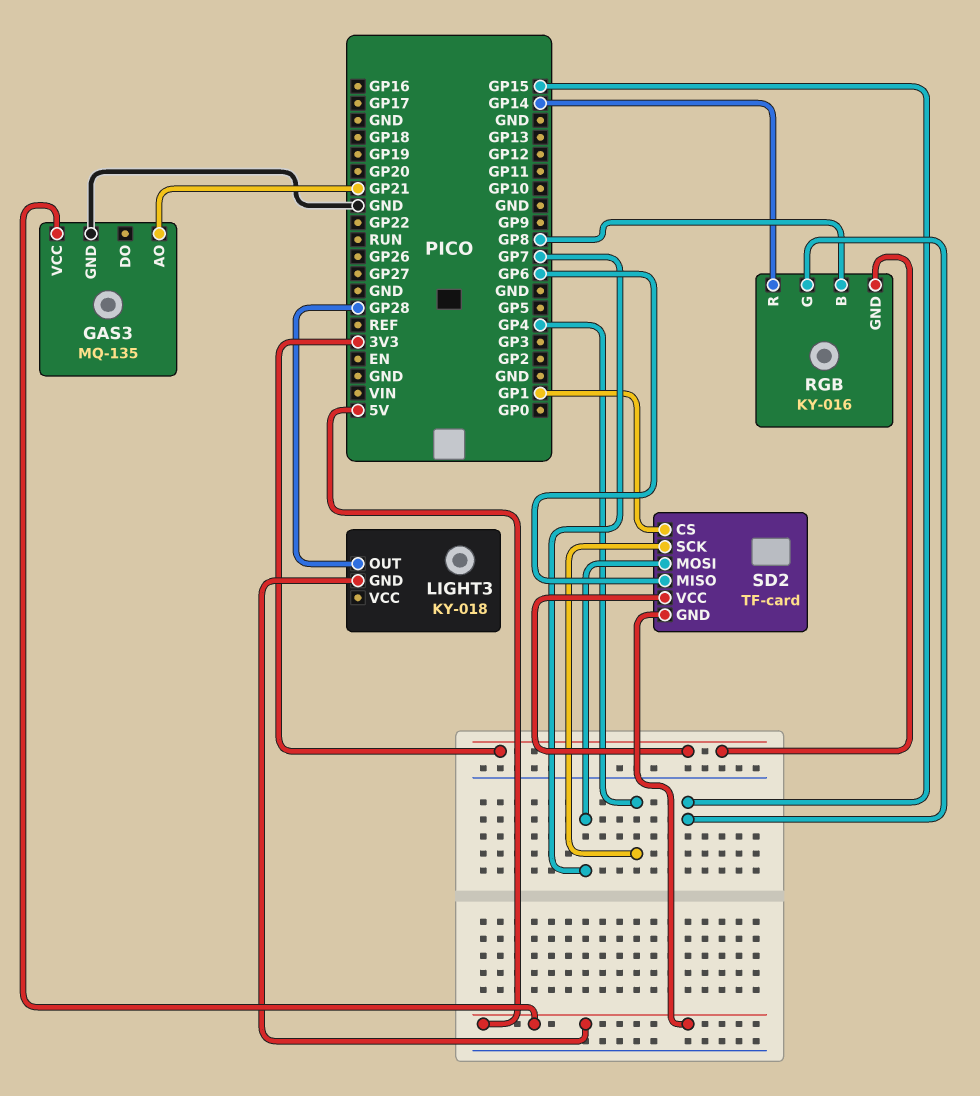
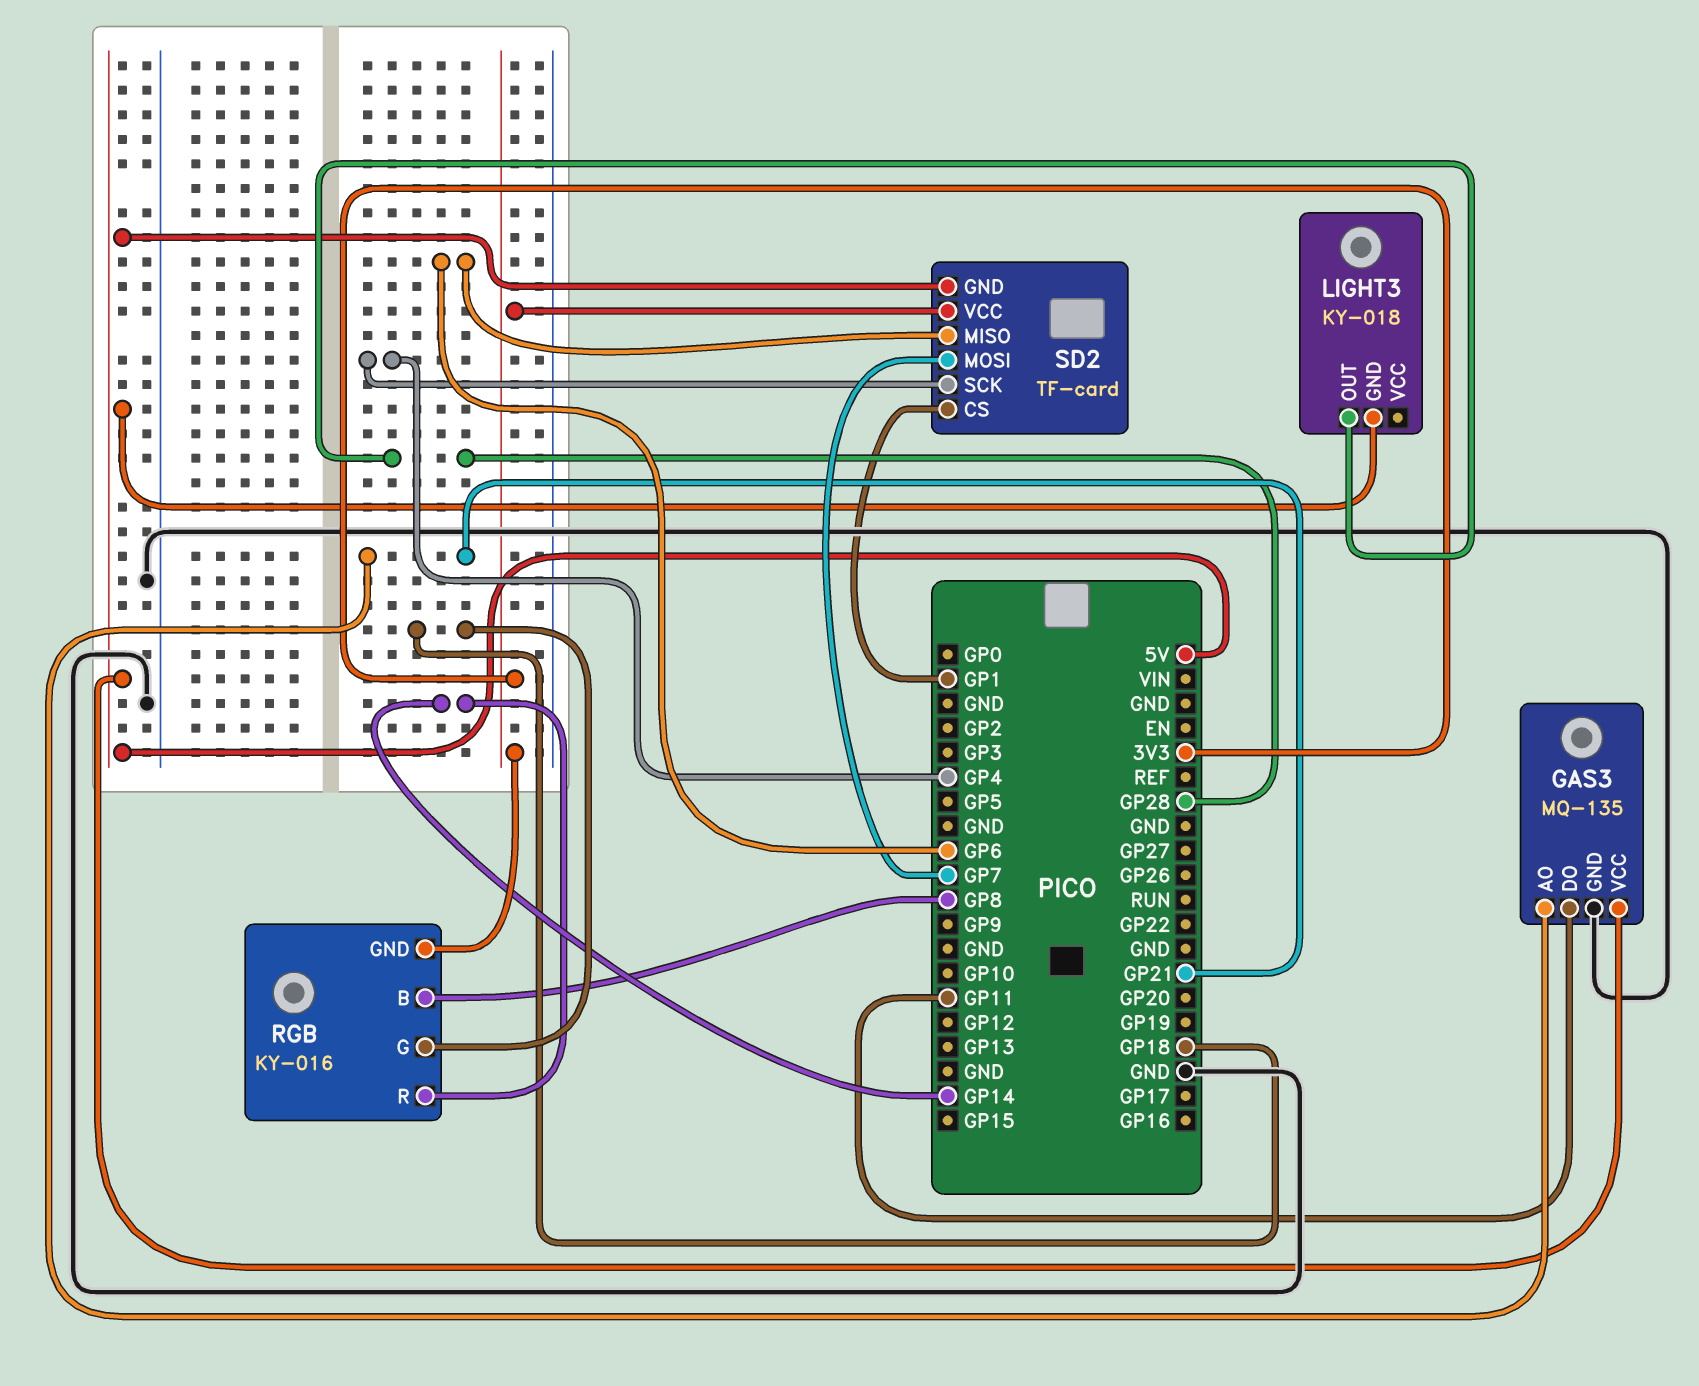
GAS3 pin DO: none -> GP11
RGB pin G: GP15 -> GP18

